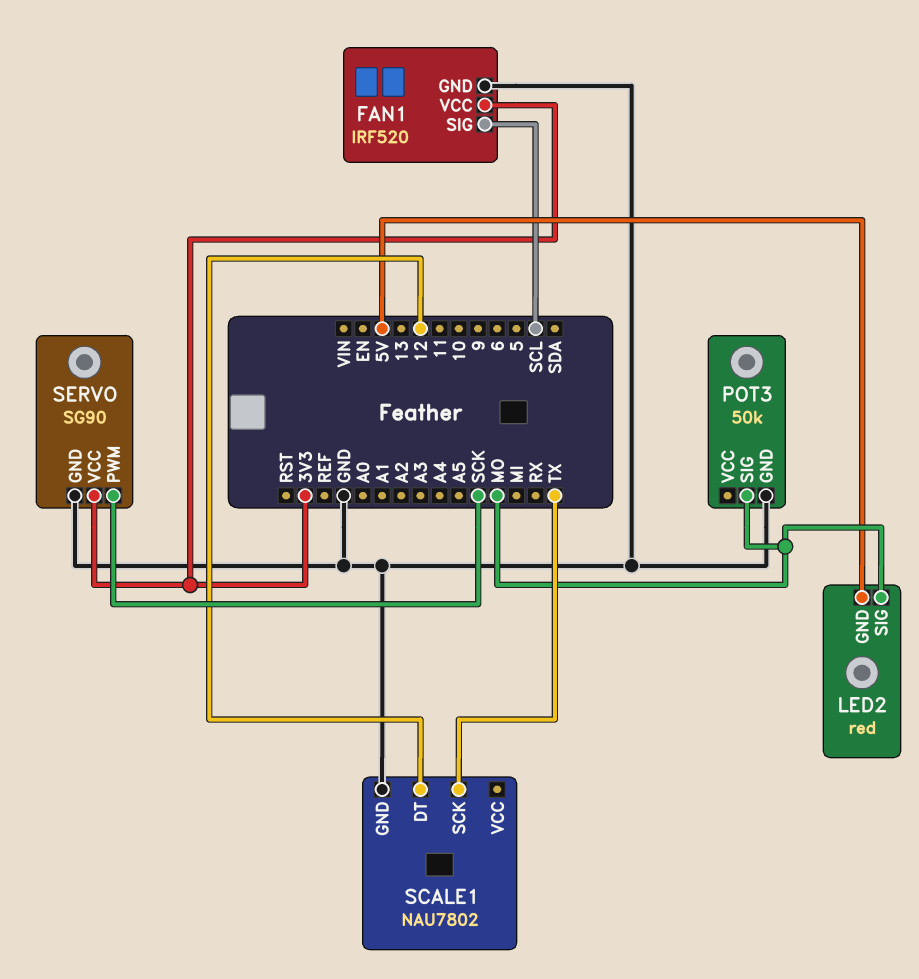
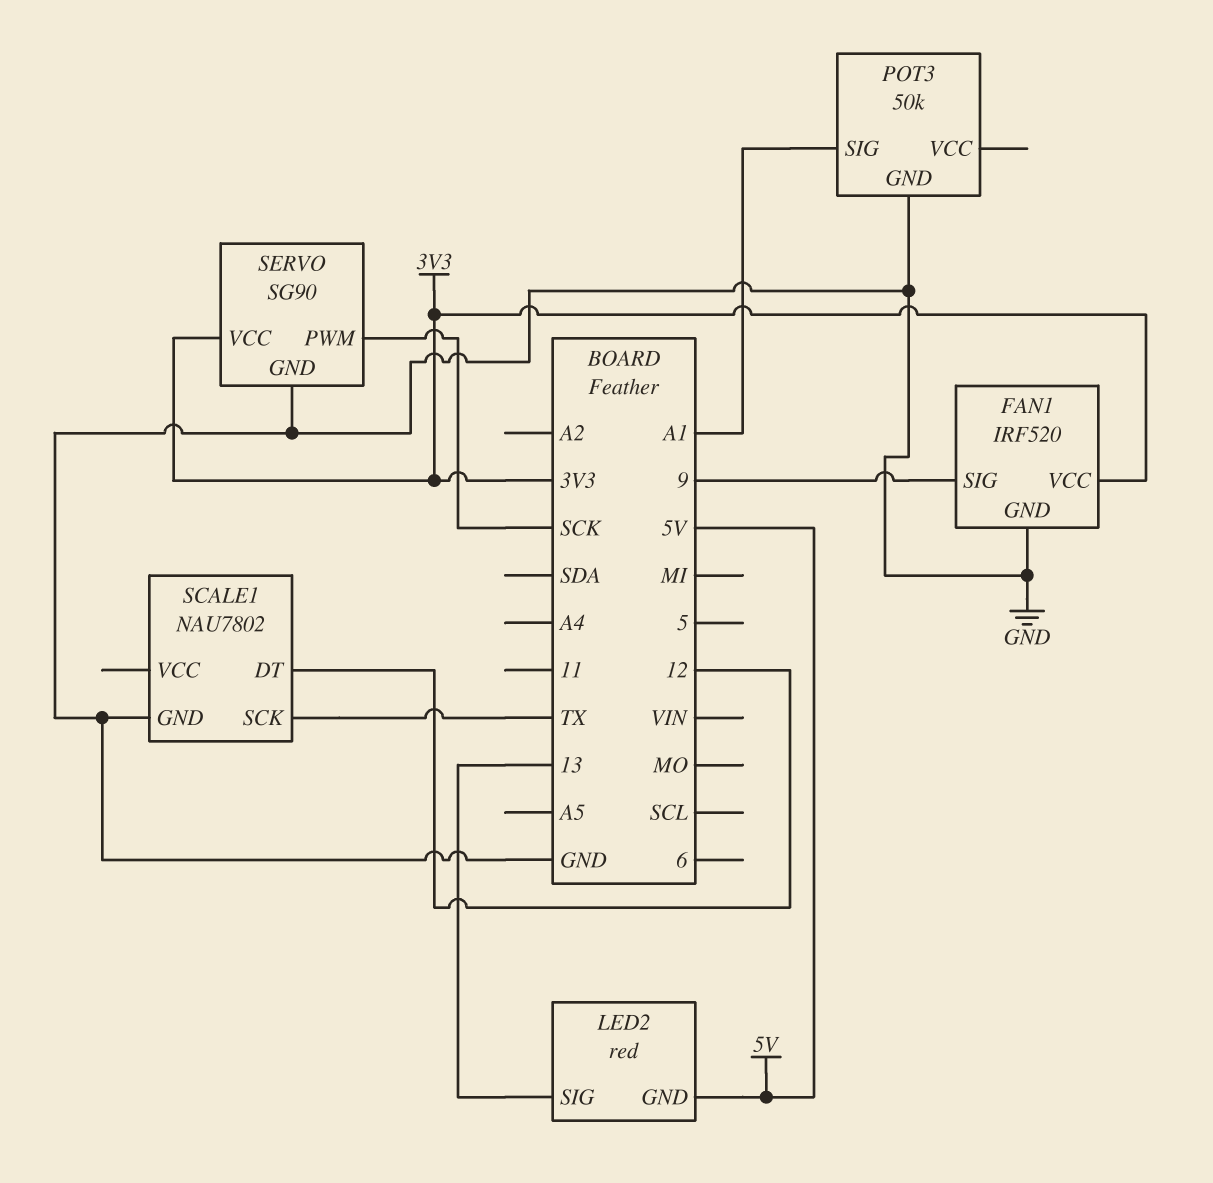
FAN1 pin SIG: SCL -> 9
LED2 pin SIG: MO -> 13
POT3 pin SIG: MO -> A1

